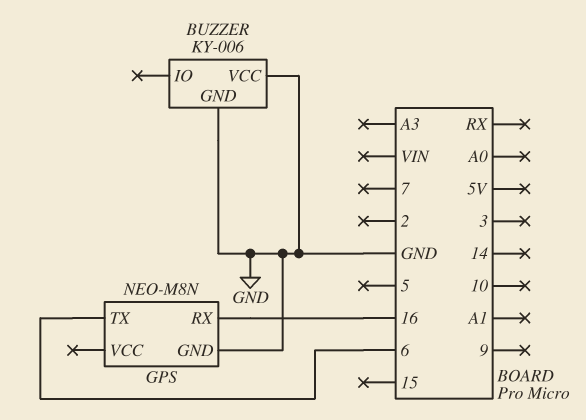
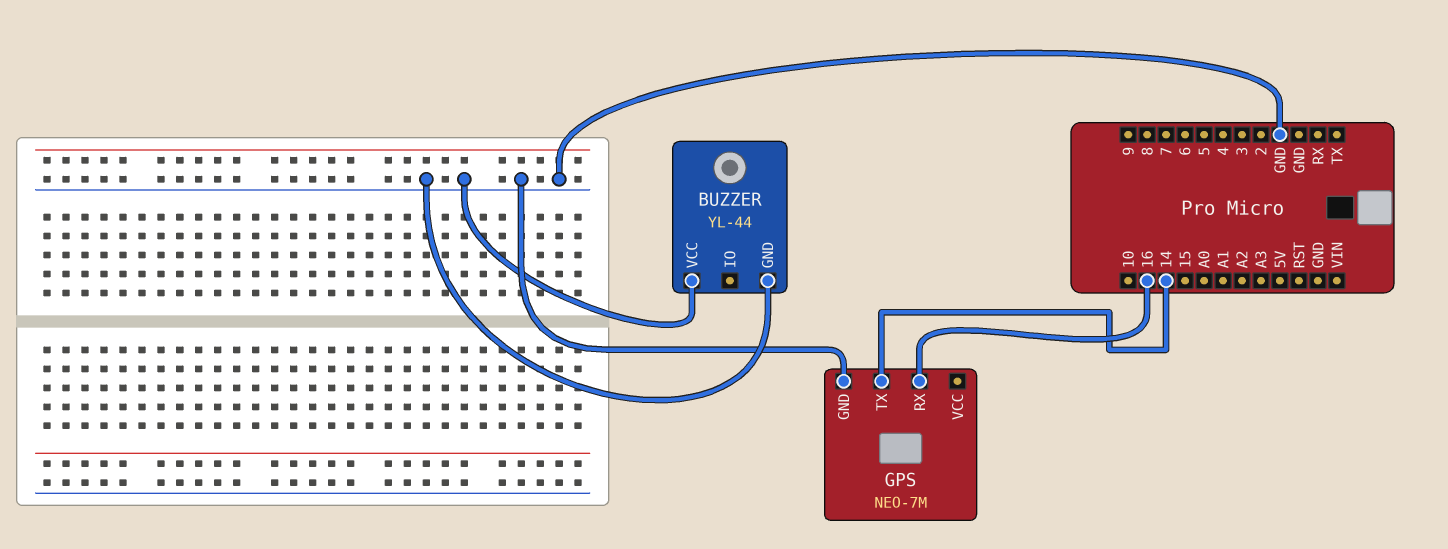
BUZZER: KY-006 -> YL-44
GPS: NEO-M8N -> NEO-7M
GPS pin TX: 6 -> 14

